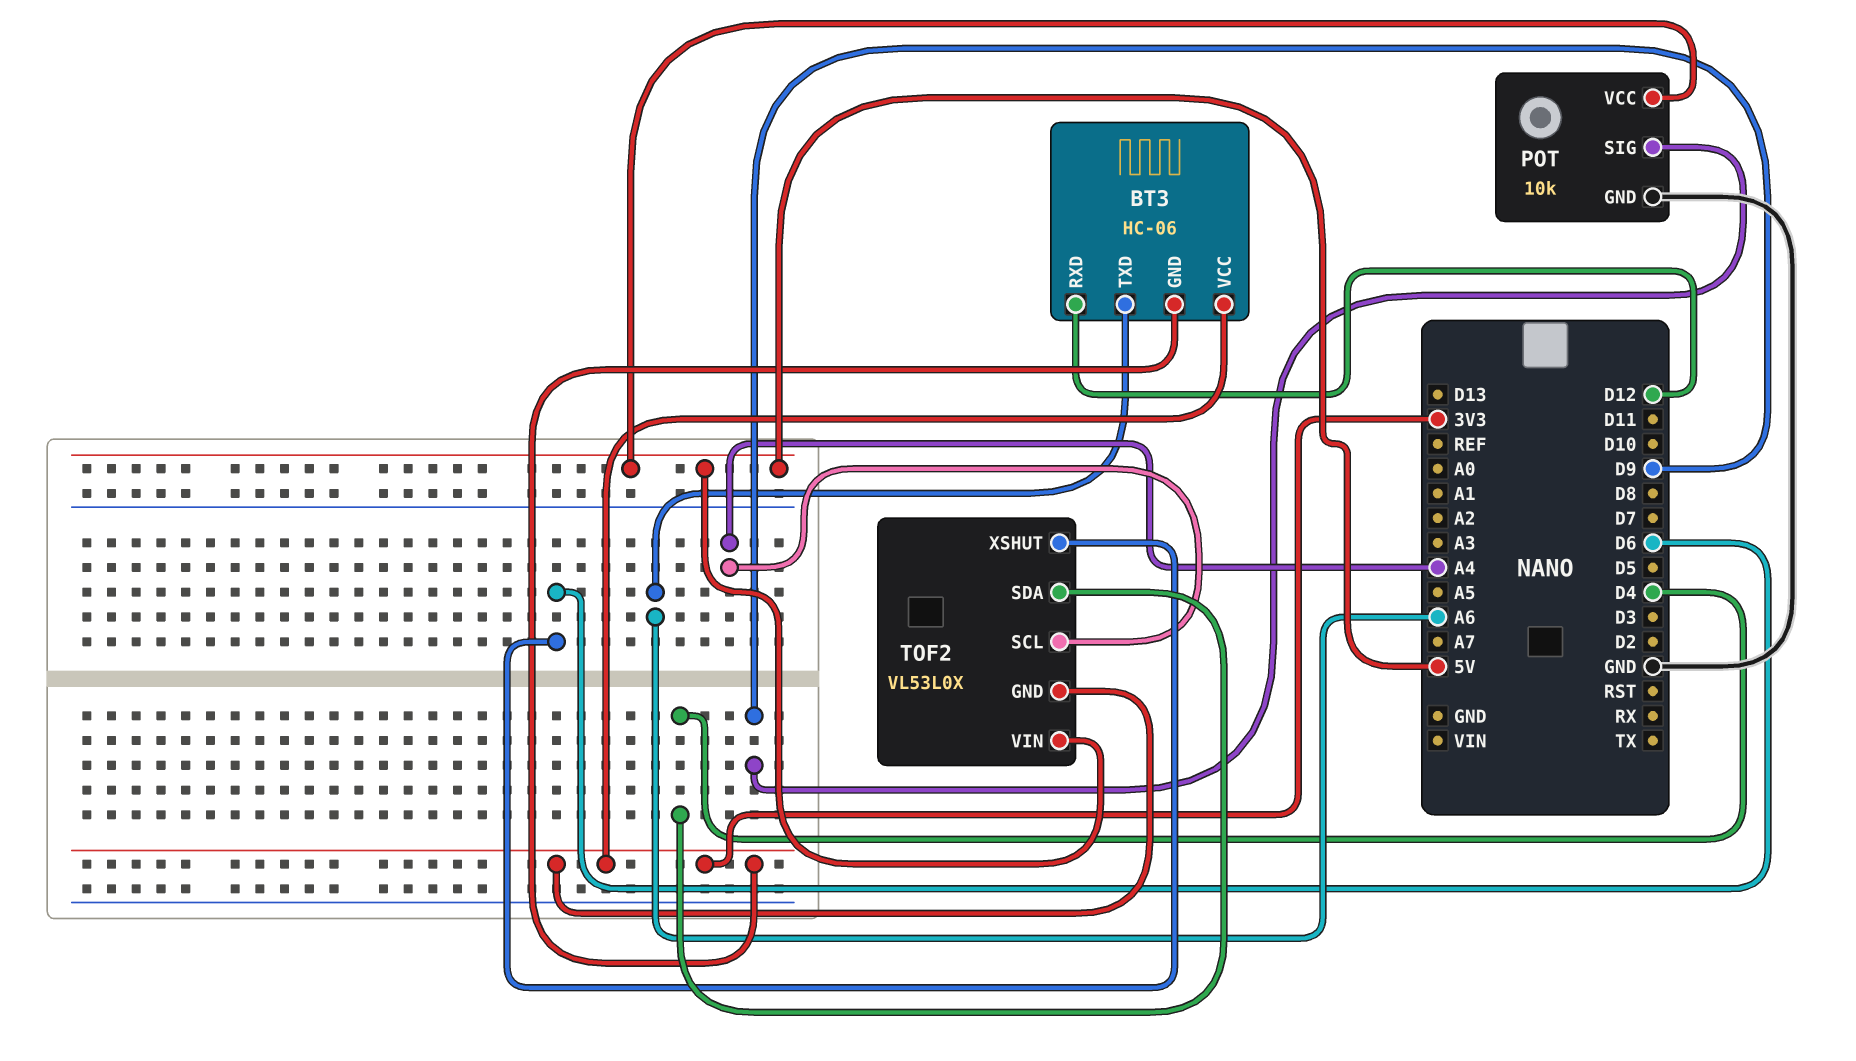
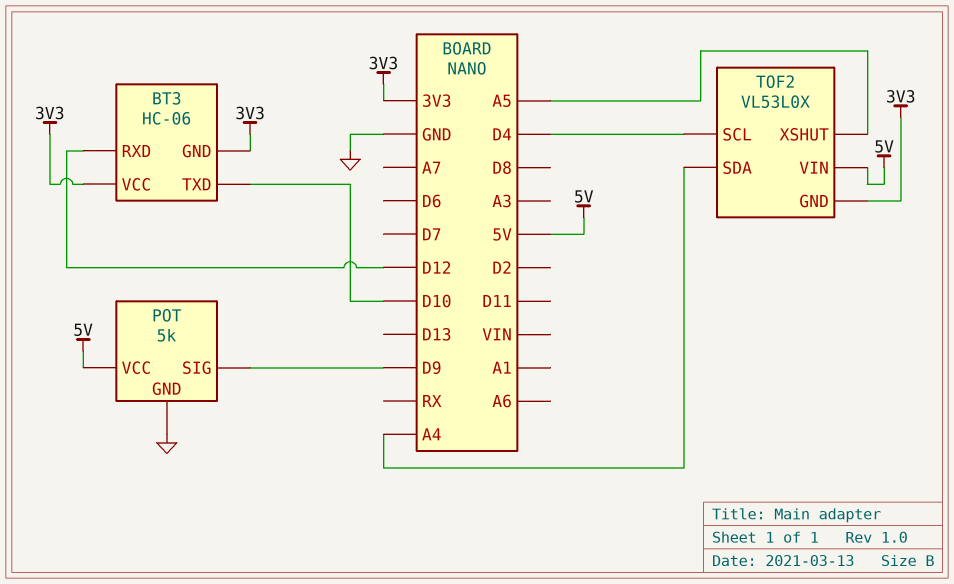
BT3 pin TXD: A6 -> D10
POT: 10k -> 5k
TOF2 pin SCL: A4 -> D4
TOF2 pin SDA: D4 -> A4
TOF2 pin XSHUT: D6 -> A5

